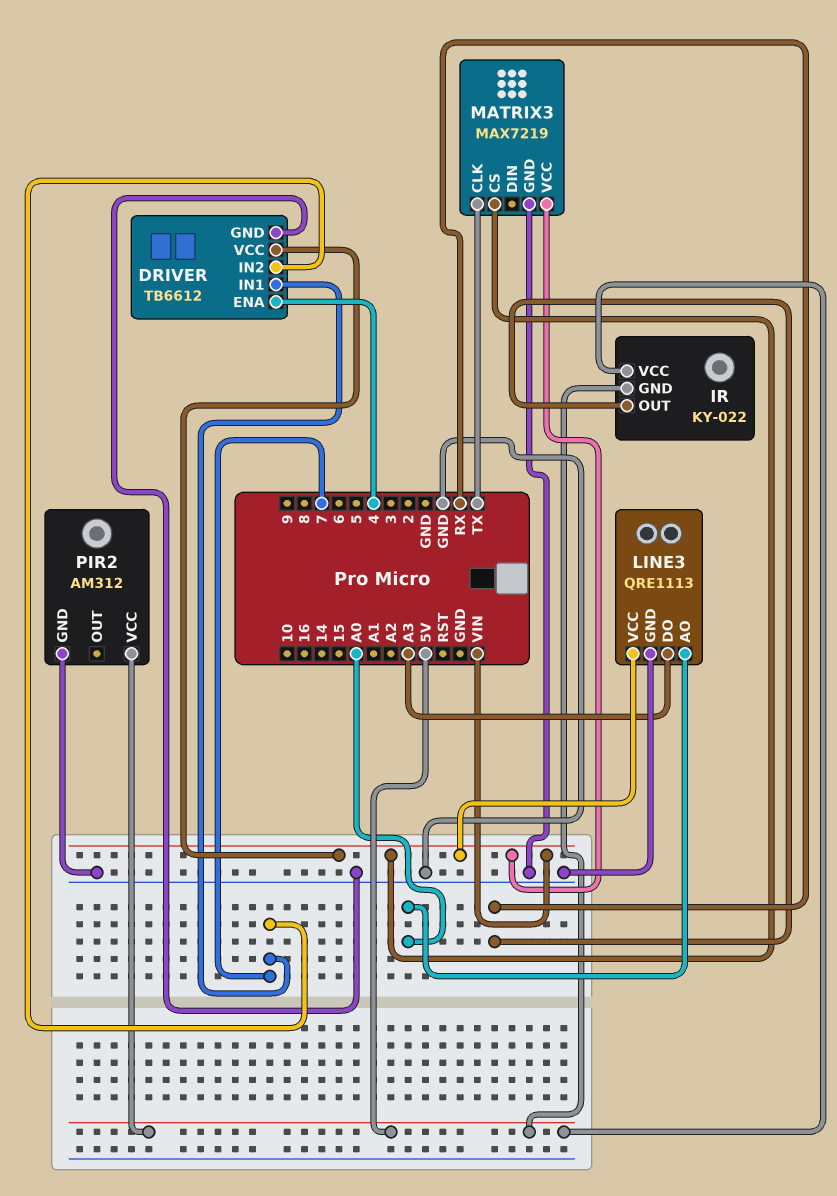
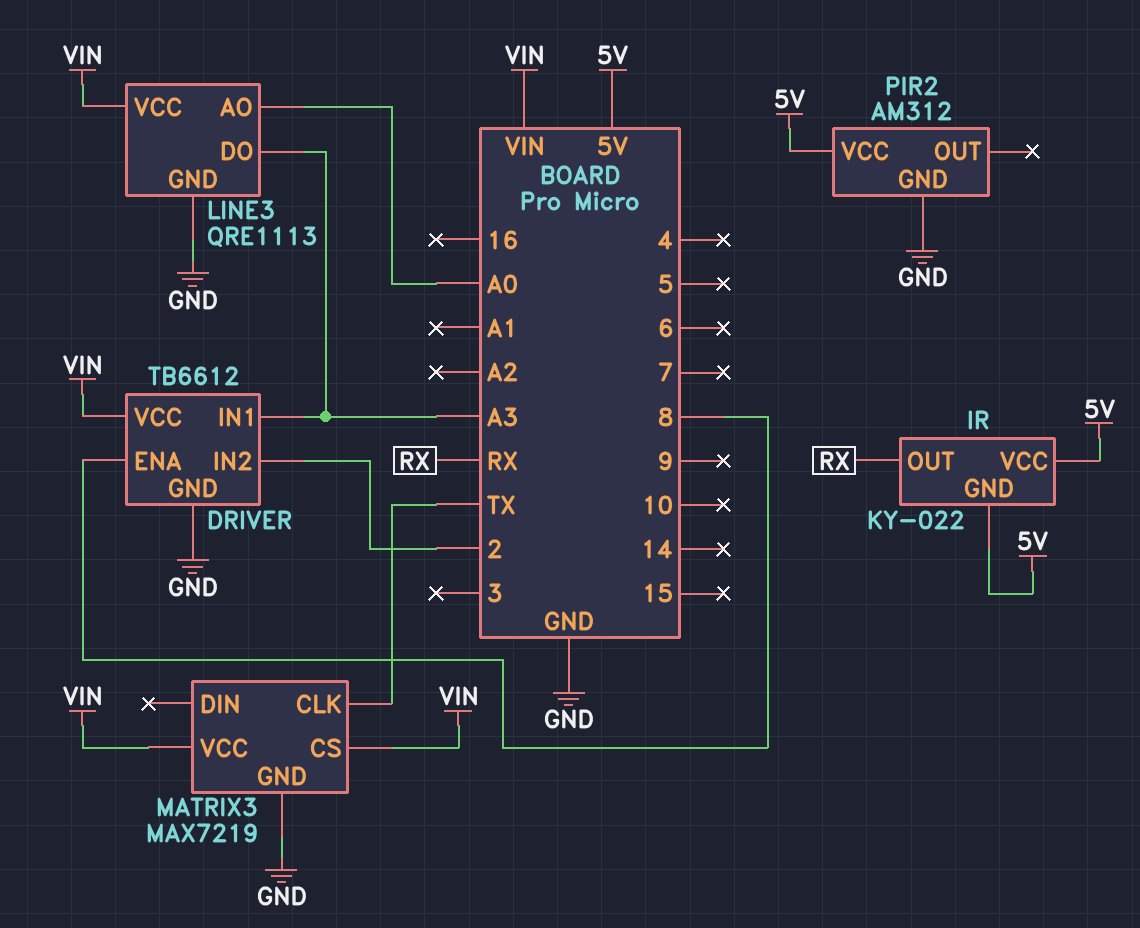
DRIVER pin ENA: 4 -> 8
DRIVER pin IN1: 7 -> A3
DRIVER pin IN2: 7 -> 2

